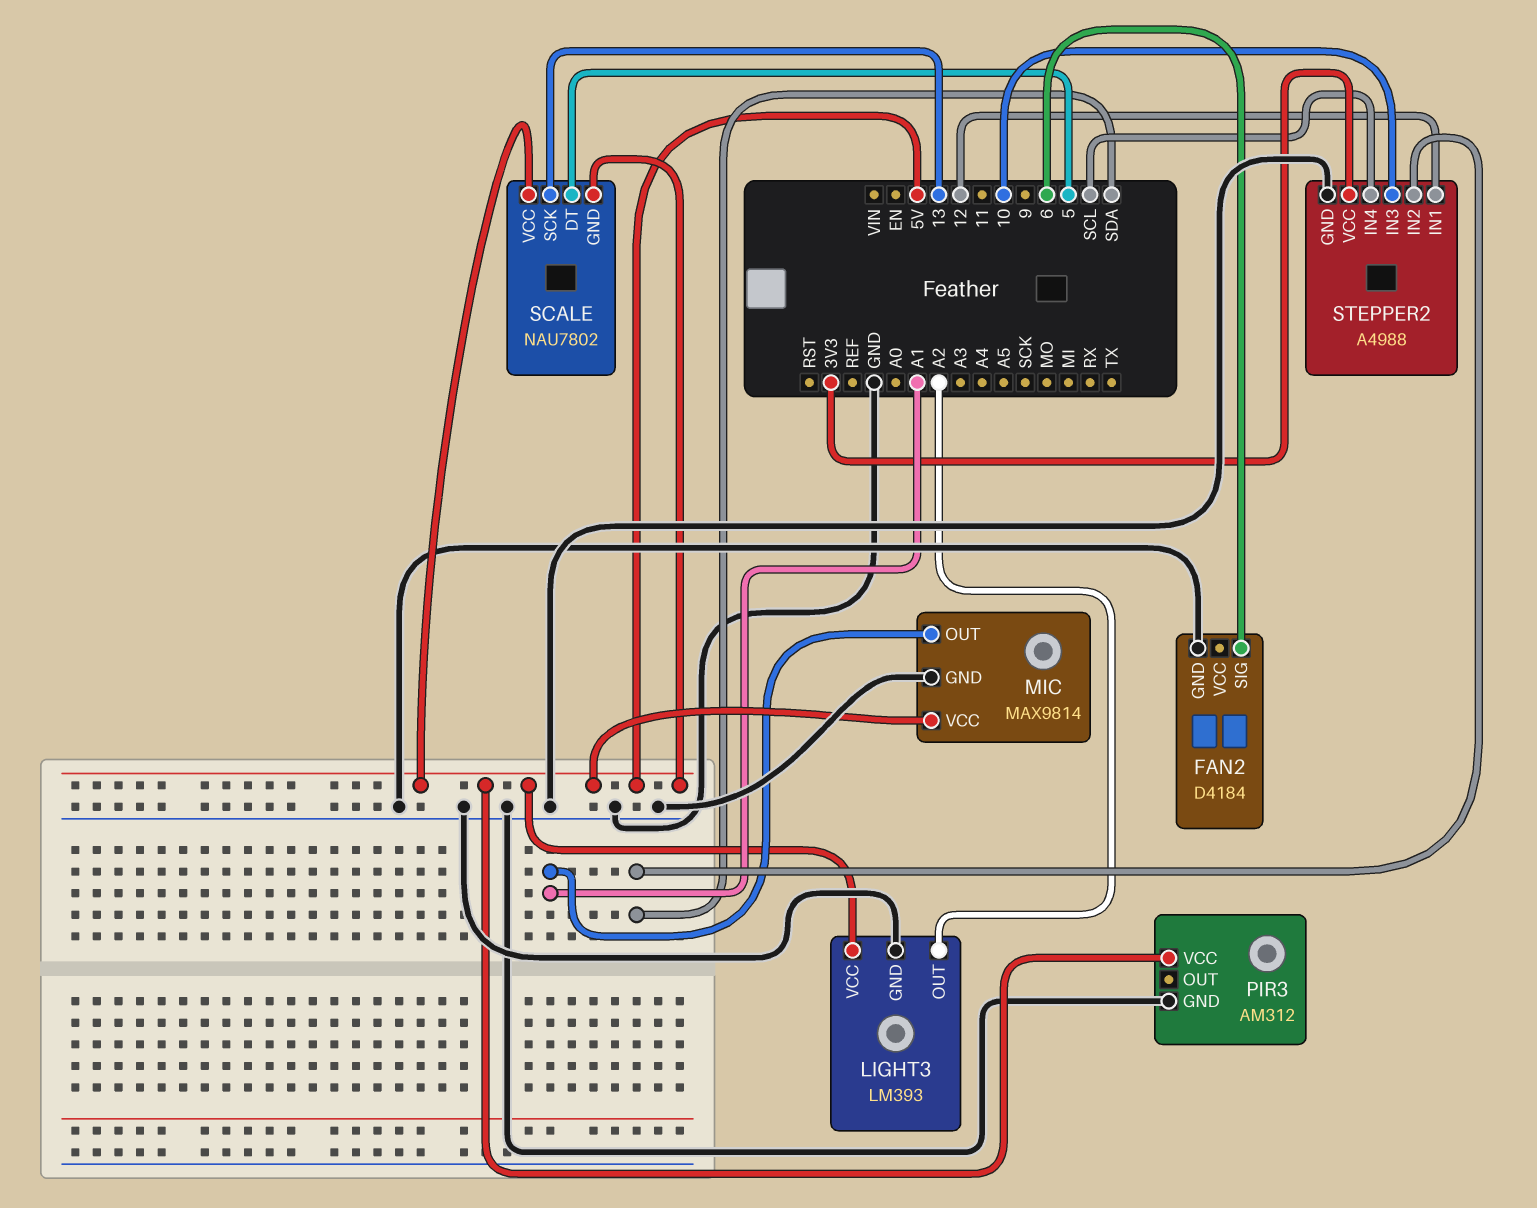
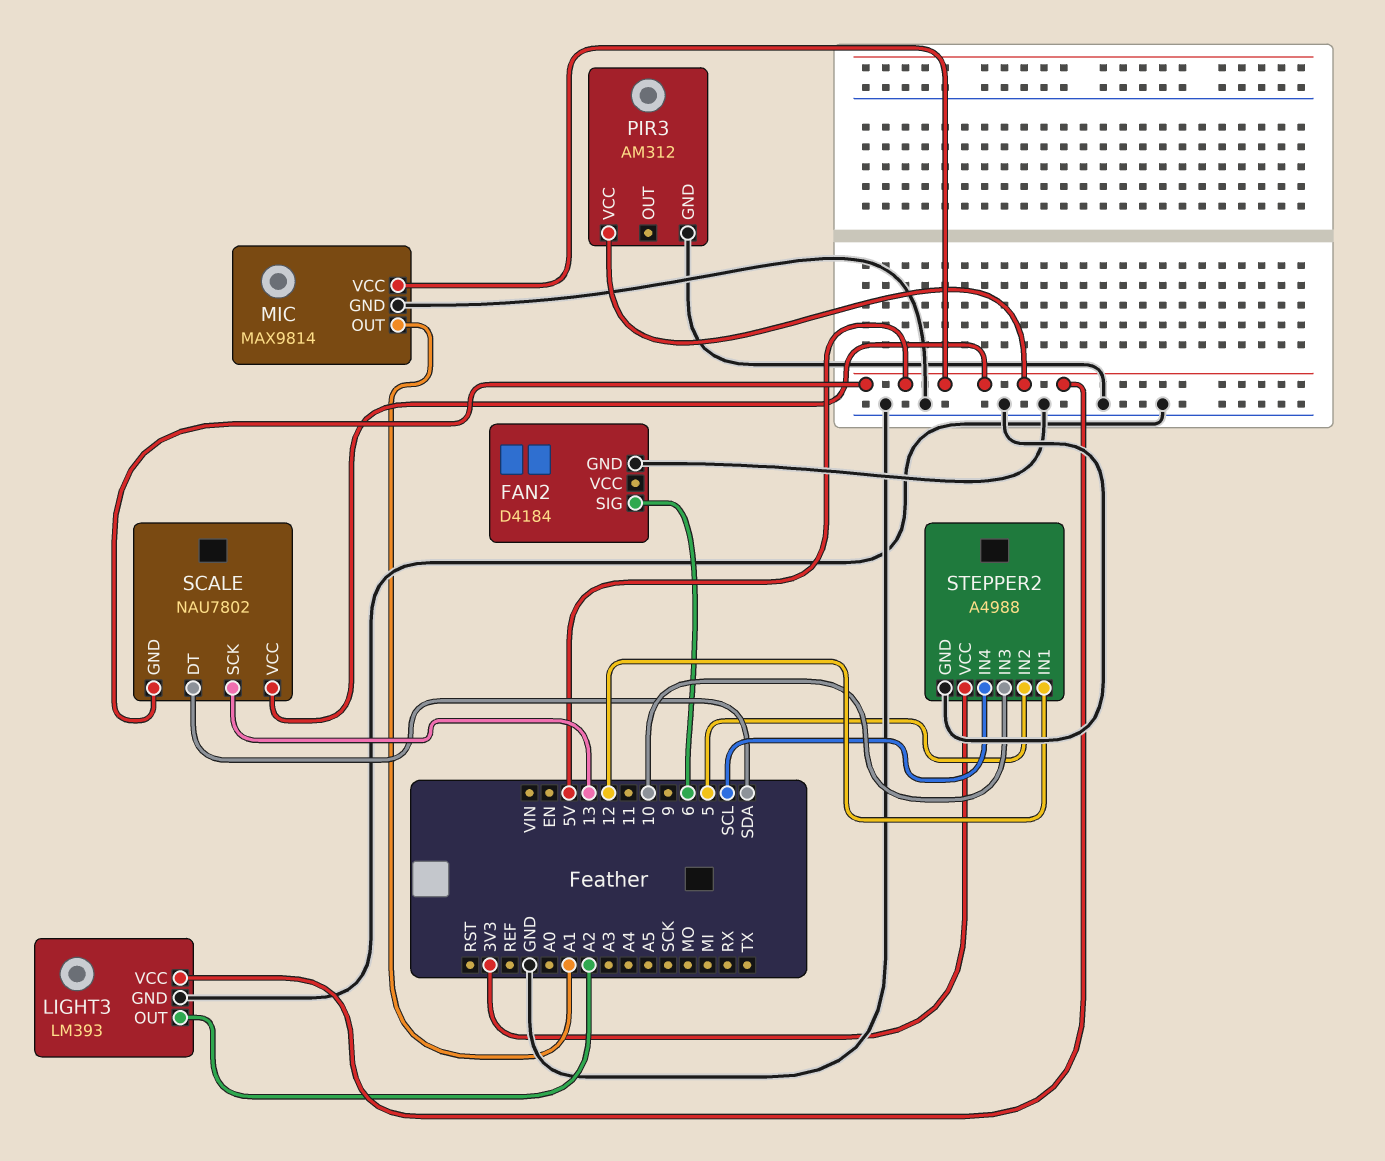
SCALE pin DT: 5 -> SDA
STEPPER2 pin IN2: SDA -> 5

